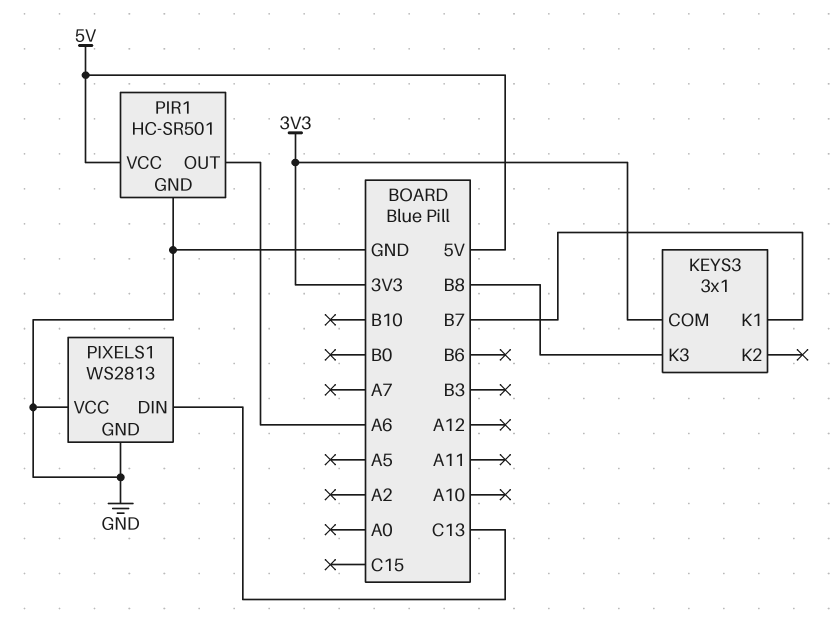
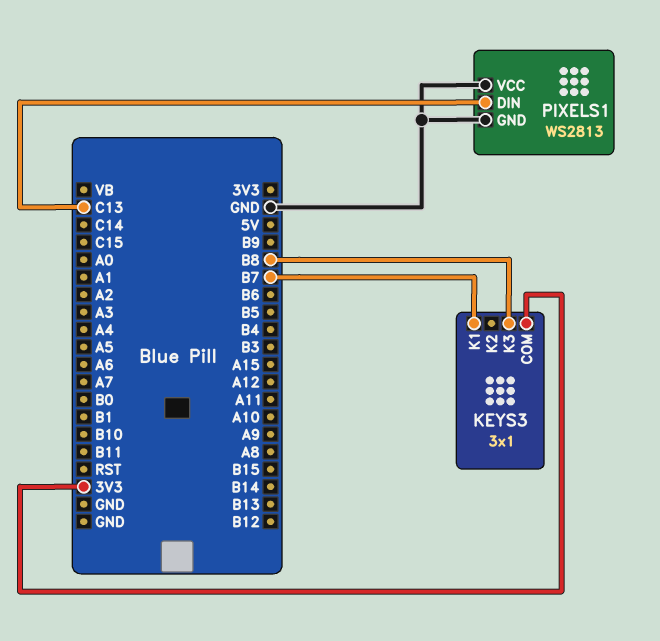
PIR1: HC-SR501 -> none
PIR1 pin GND: GND -> none
PIR1 pin OUT: A6 -> none
PIR1 pin VCC: 5V -> none

